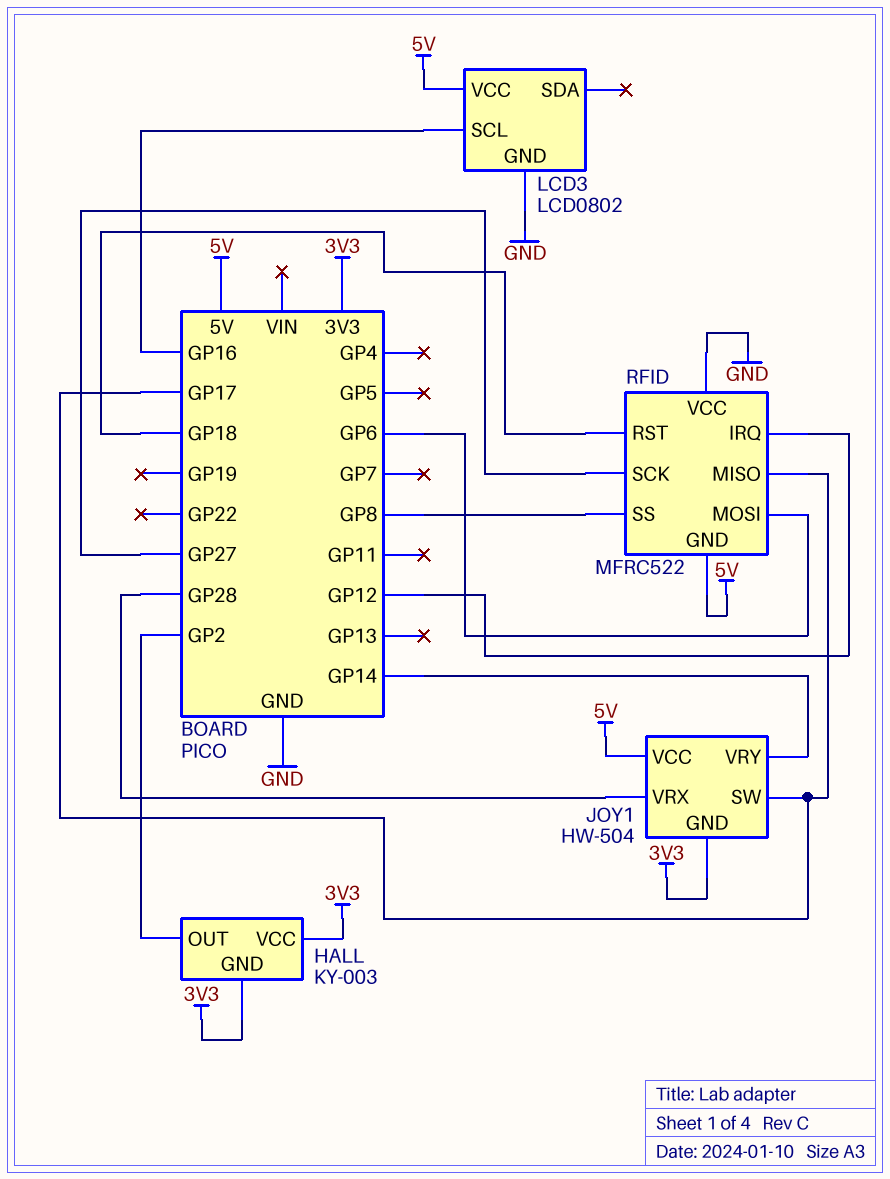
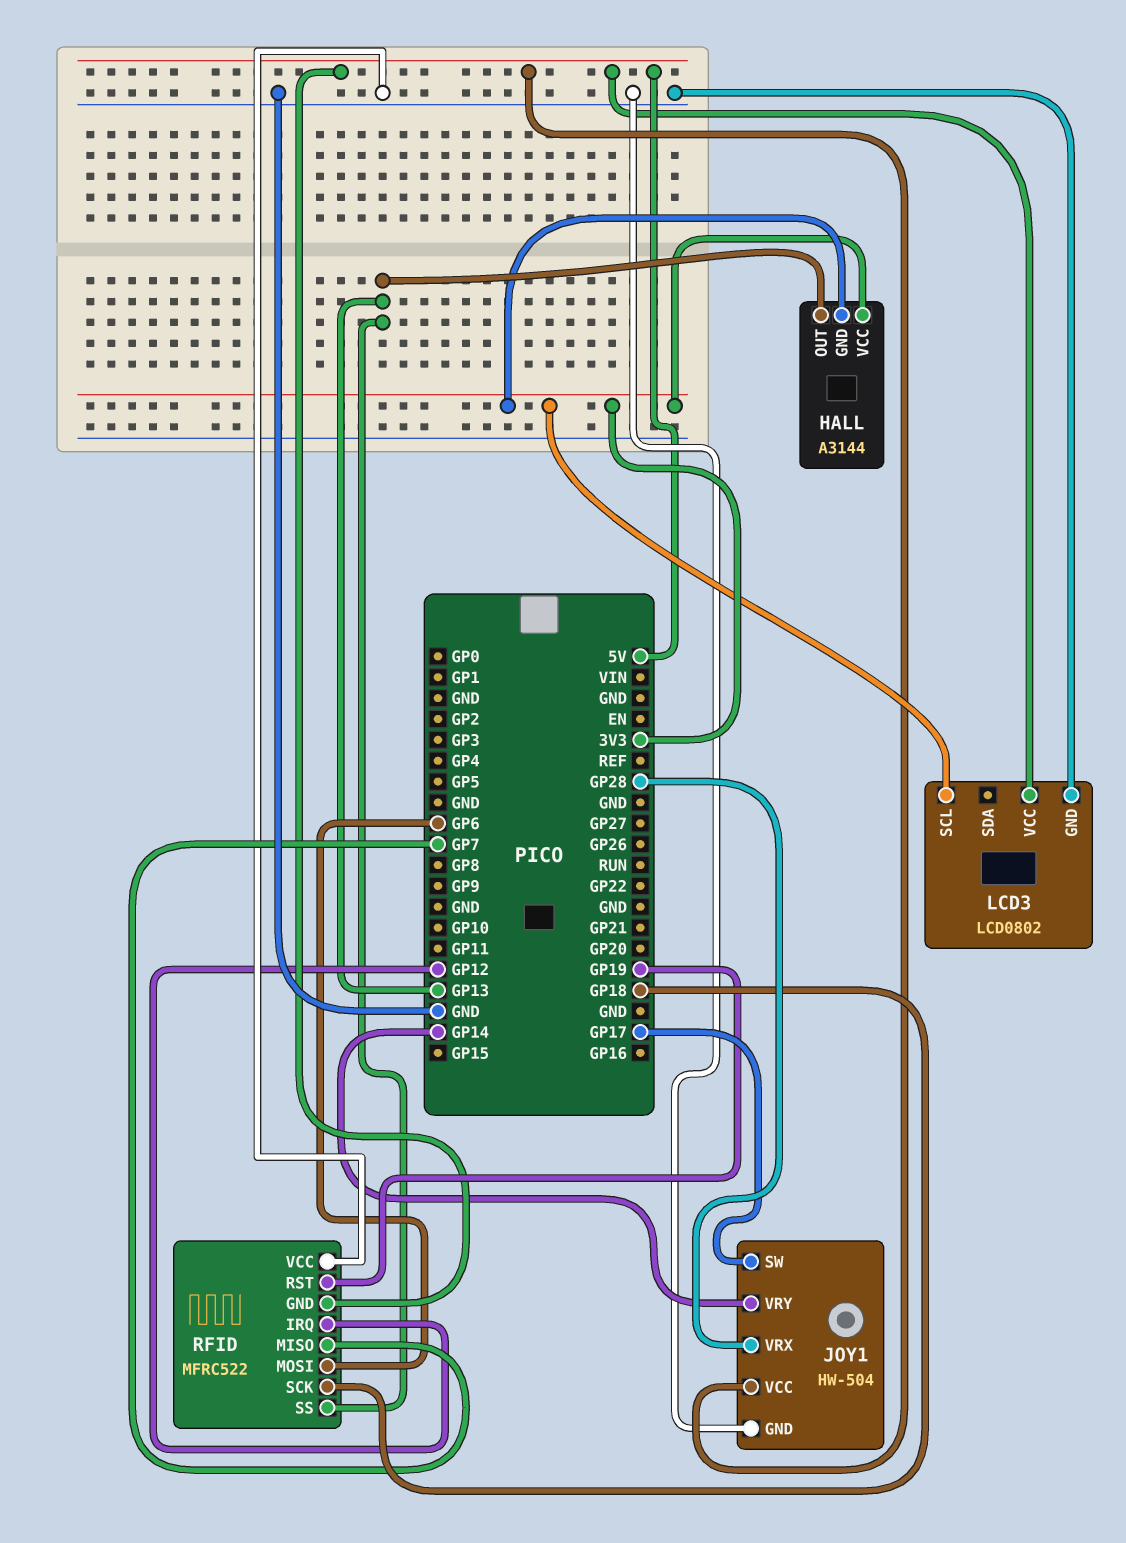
HALL: KY-003 -> A3144
HALL pin OUT: GP2 -> GP13
JOY1 pin GND: 3V3 -> GND
LCD3 pin SCL: GP16 -> 3V3
RFID pin MISO: GP17 -> GP7
RFID pin RST: GP18 -> GP19
RFID pin SCK: GP27 -> GP18
RFID pin SS: GP8 -> GP13

